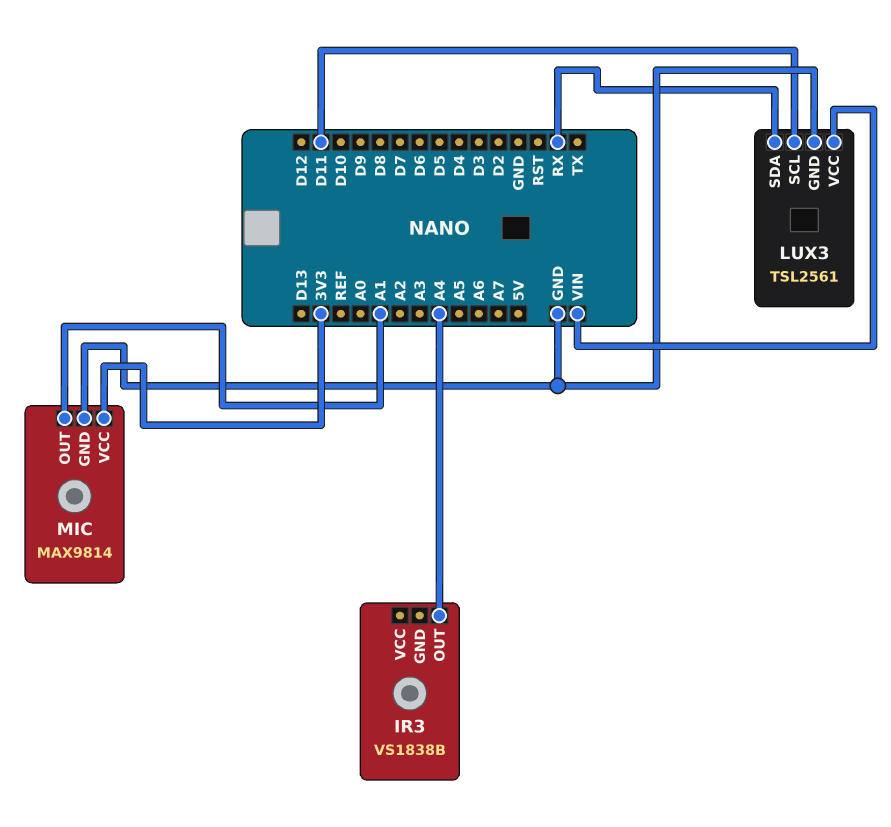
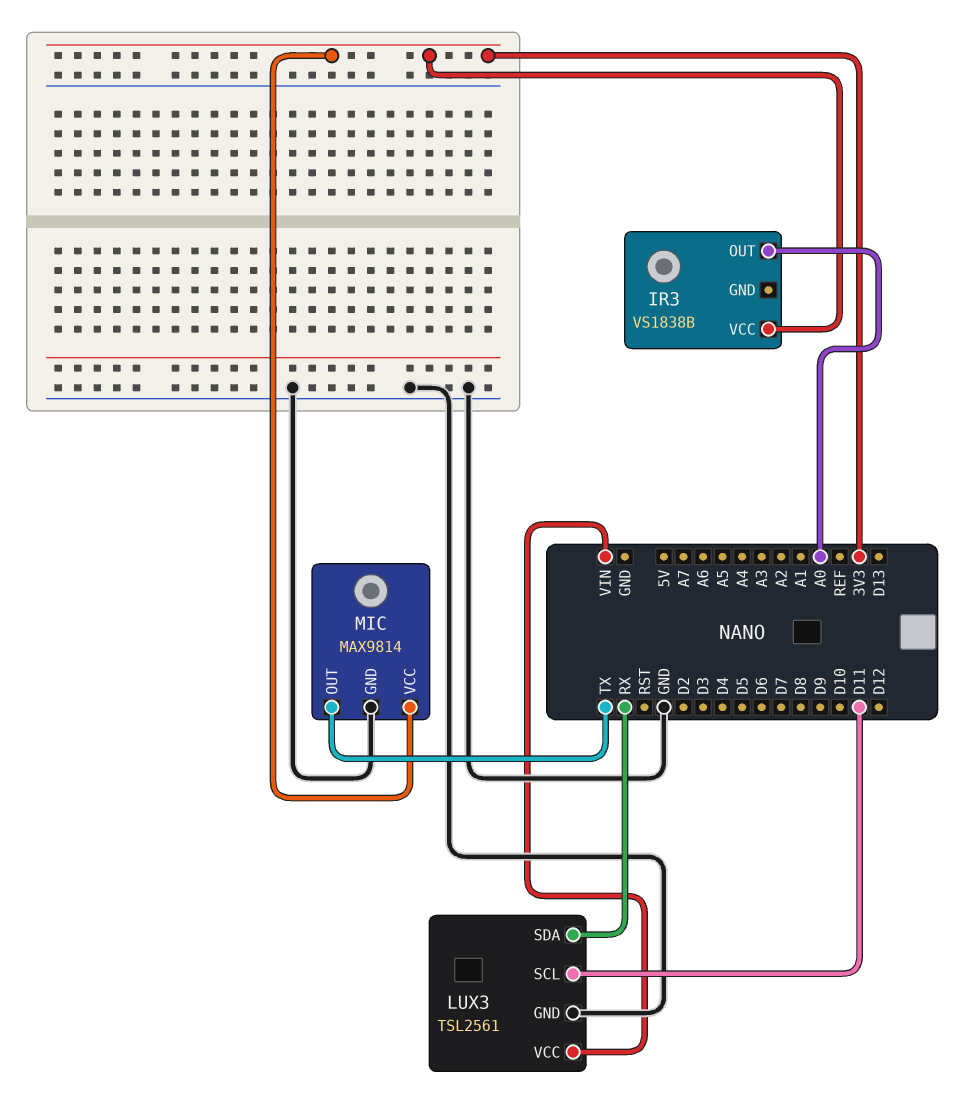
IR3 pin OUT: A4 -> A0
IR3 pin VCC: none -> 3V3
MIC pin OUT: A1 -> TX

